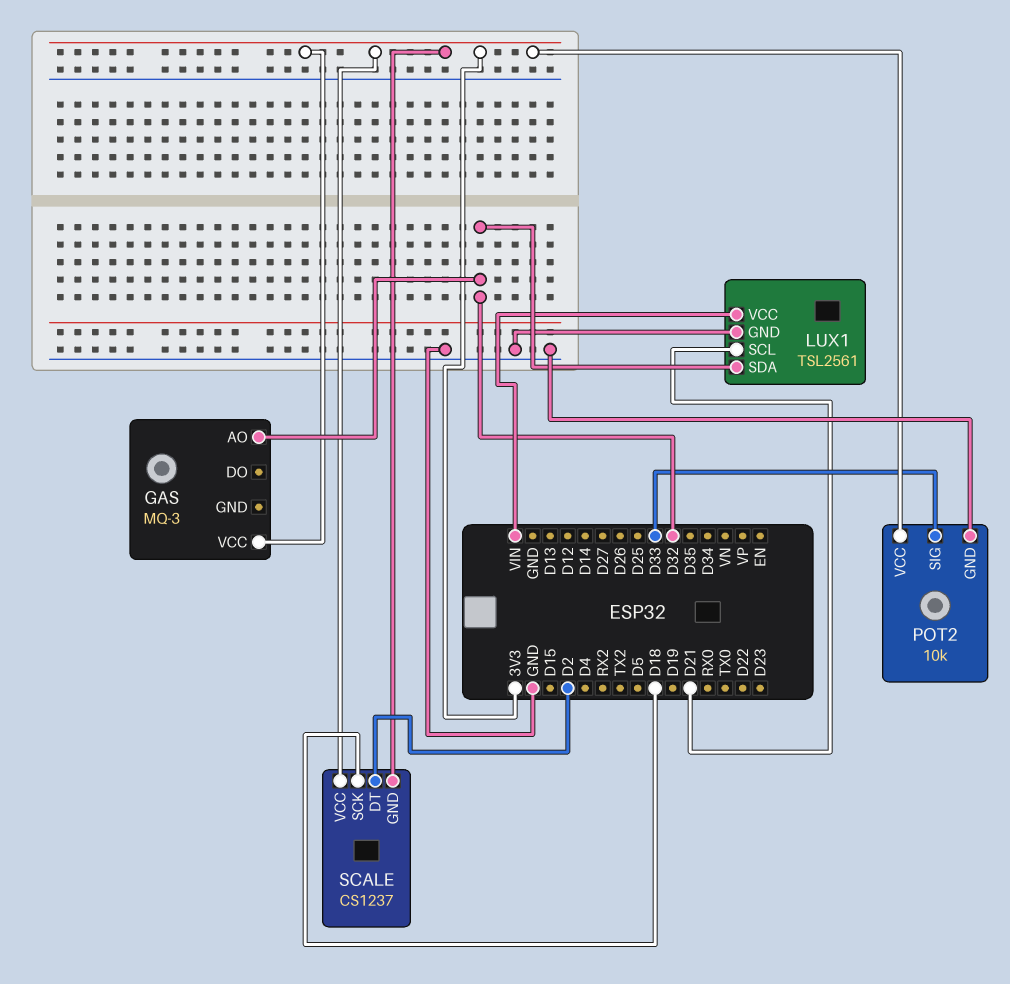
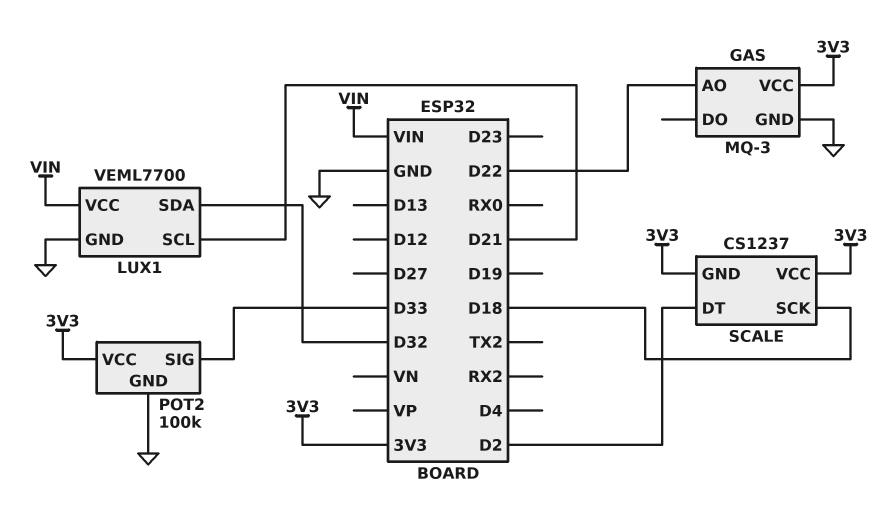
GAS pin AO: D32 -> D22
GAS pin GND: none -> GND
LUX1: TSL2561 -> VEML7700
POT2: 10k -> 100k

